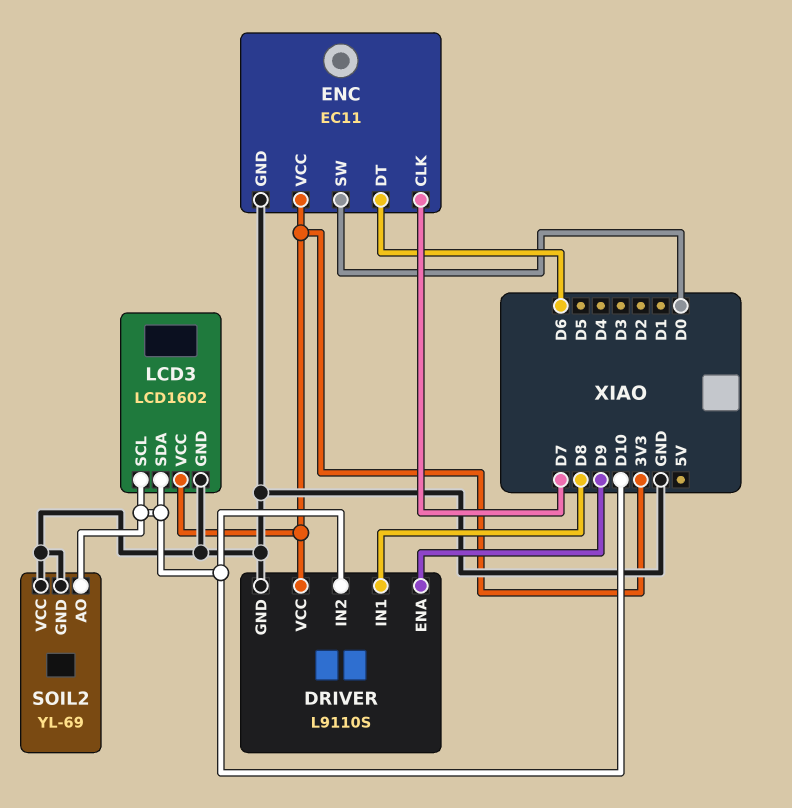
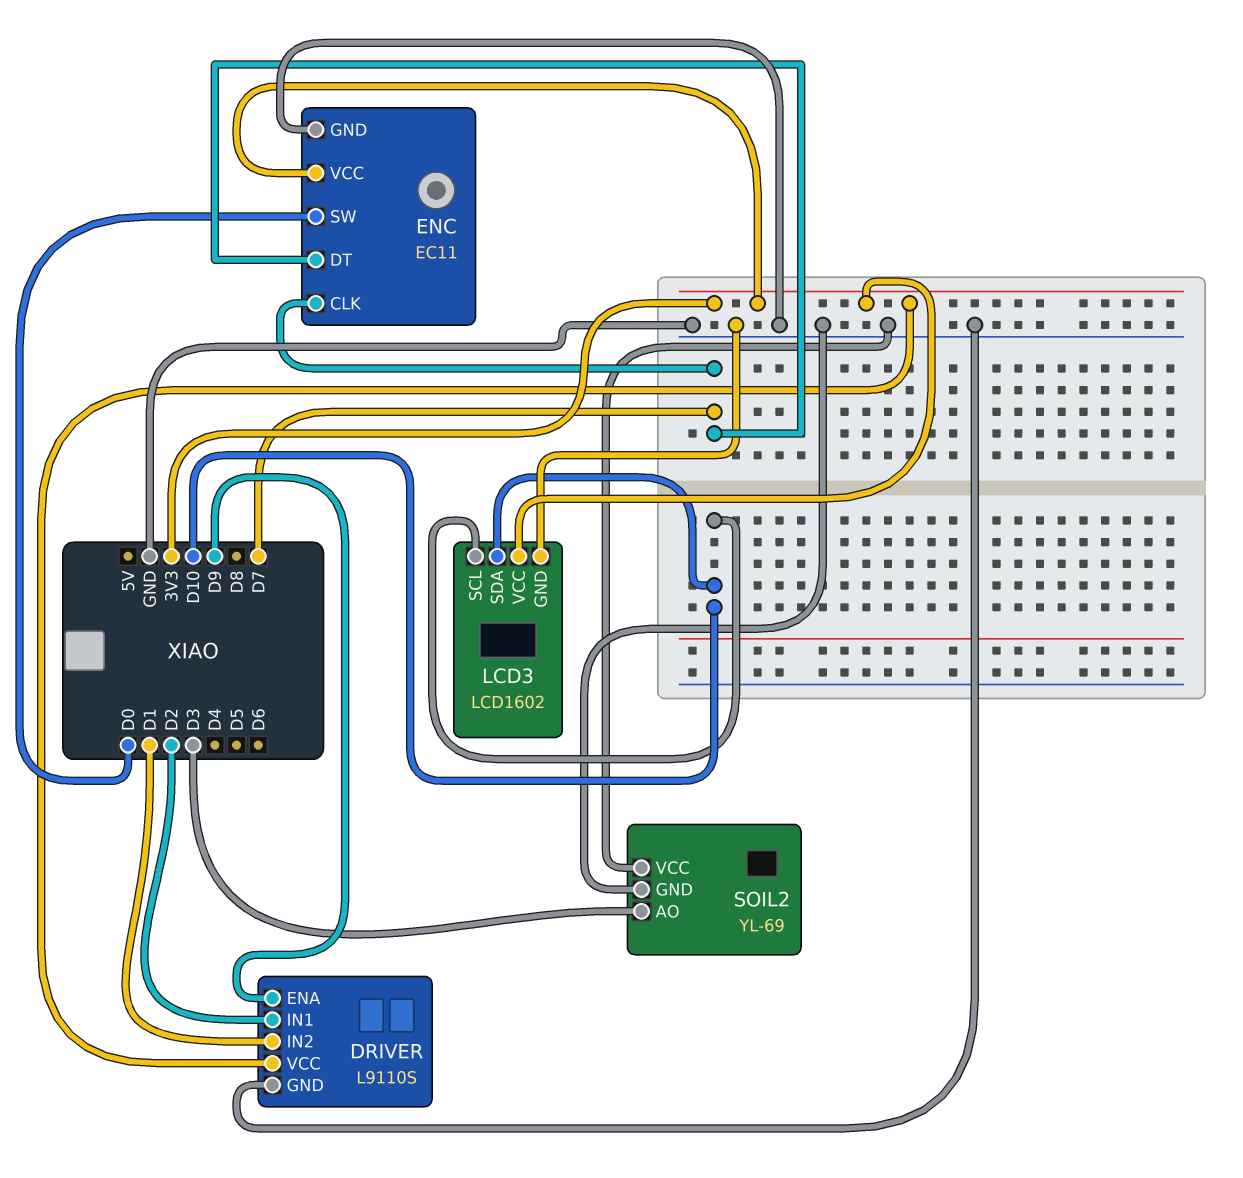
DRIVER pin IN1: D8 -> D2
DRIVER pin IN2: D10 -> D1
ENC pin DT: D6 -> D7
SOIL2 pin AO: D10 -> D3

